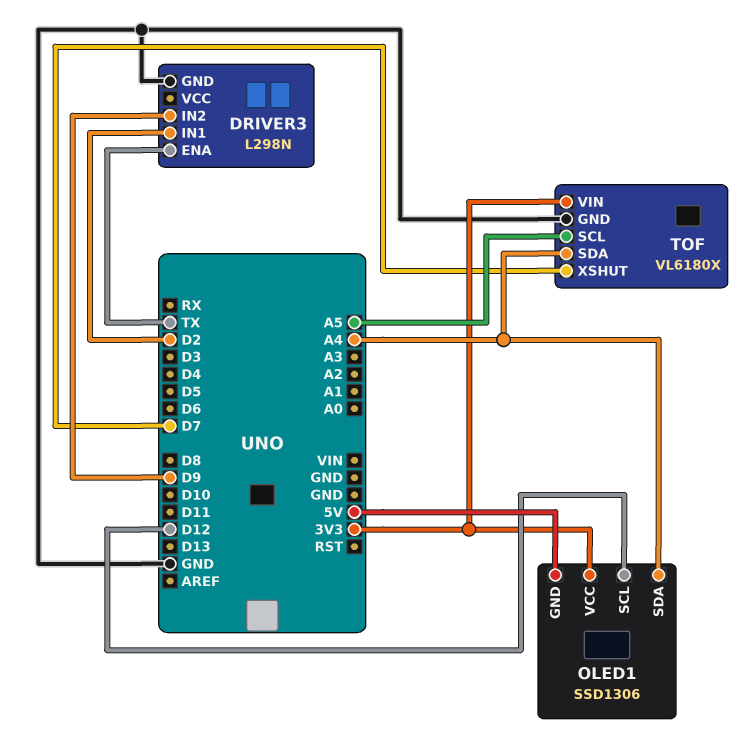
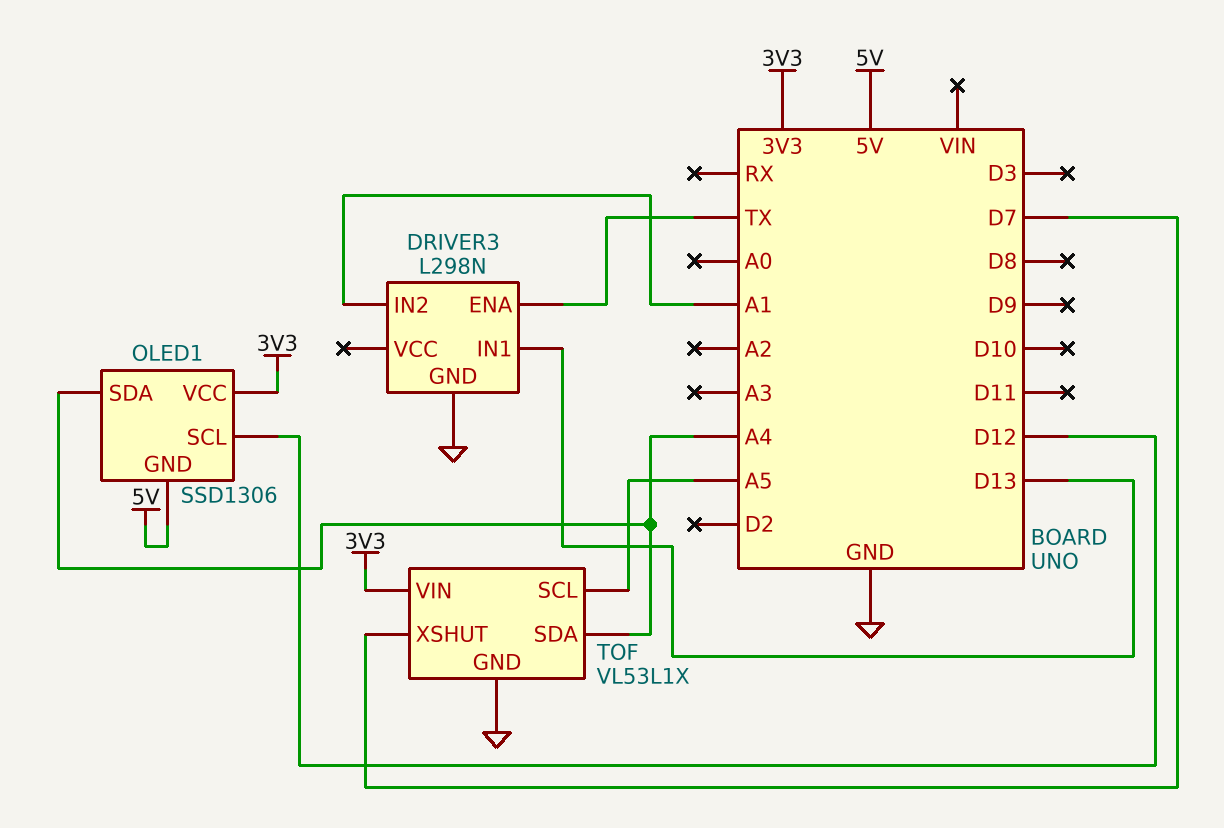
DRIVER3 pin IN1: D2 -> D13
DRIVER3 pin IN2: D9 -> A1
TOF: VL6180X -> VL53L1X

